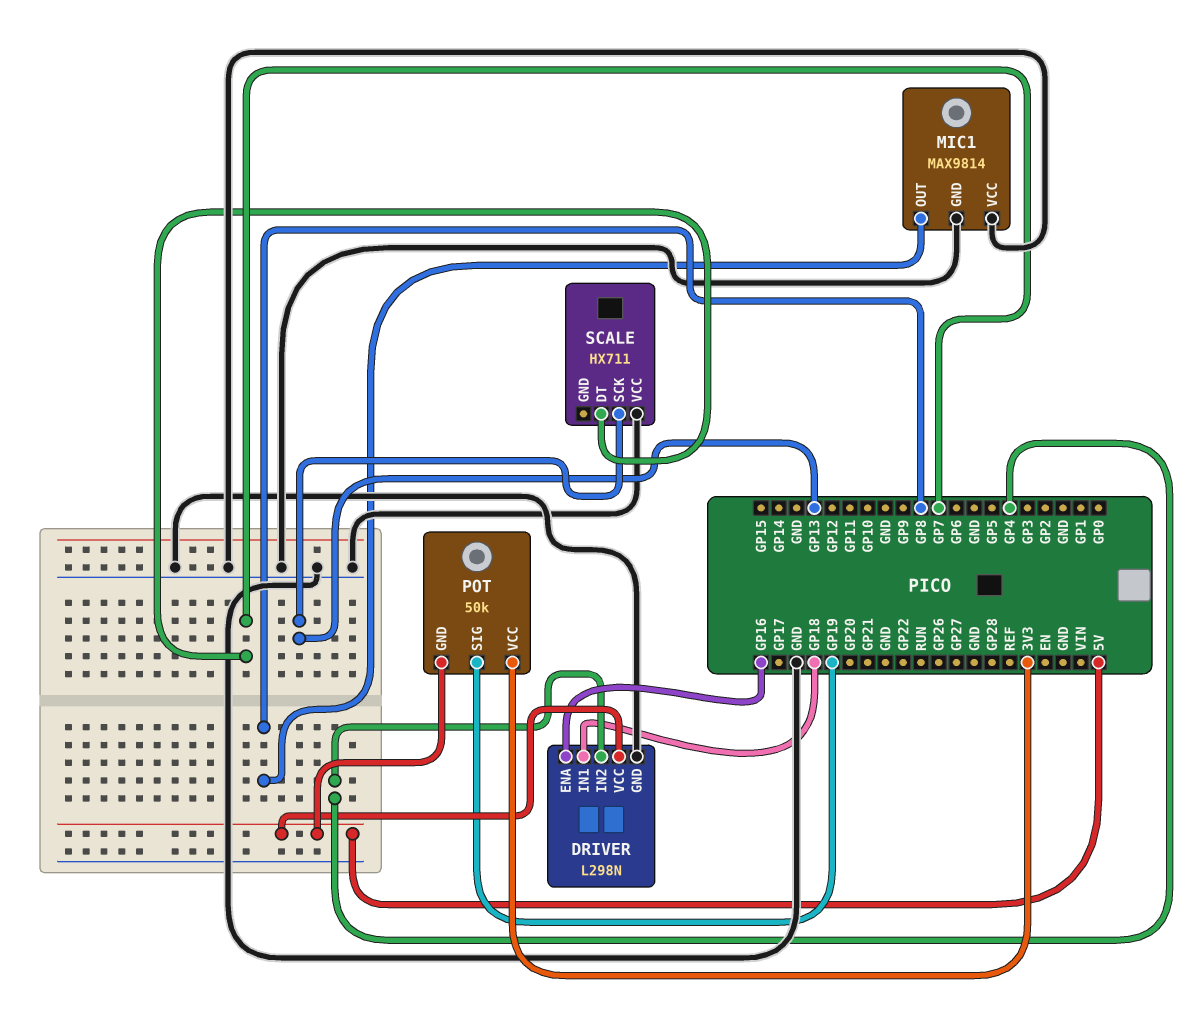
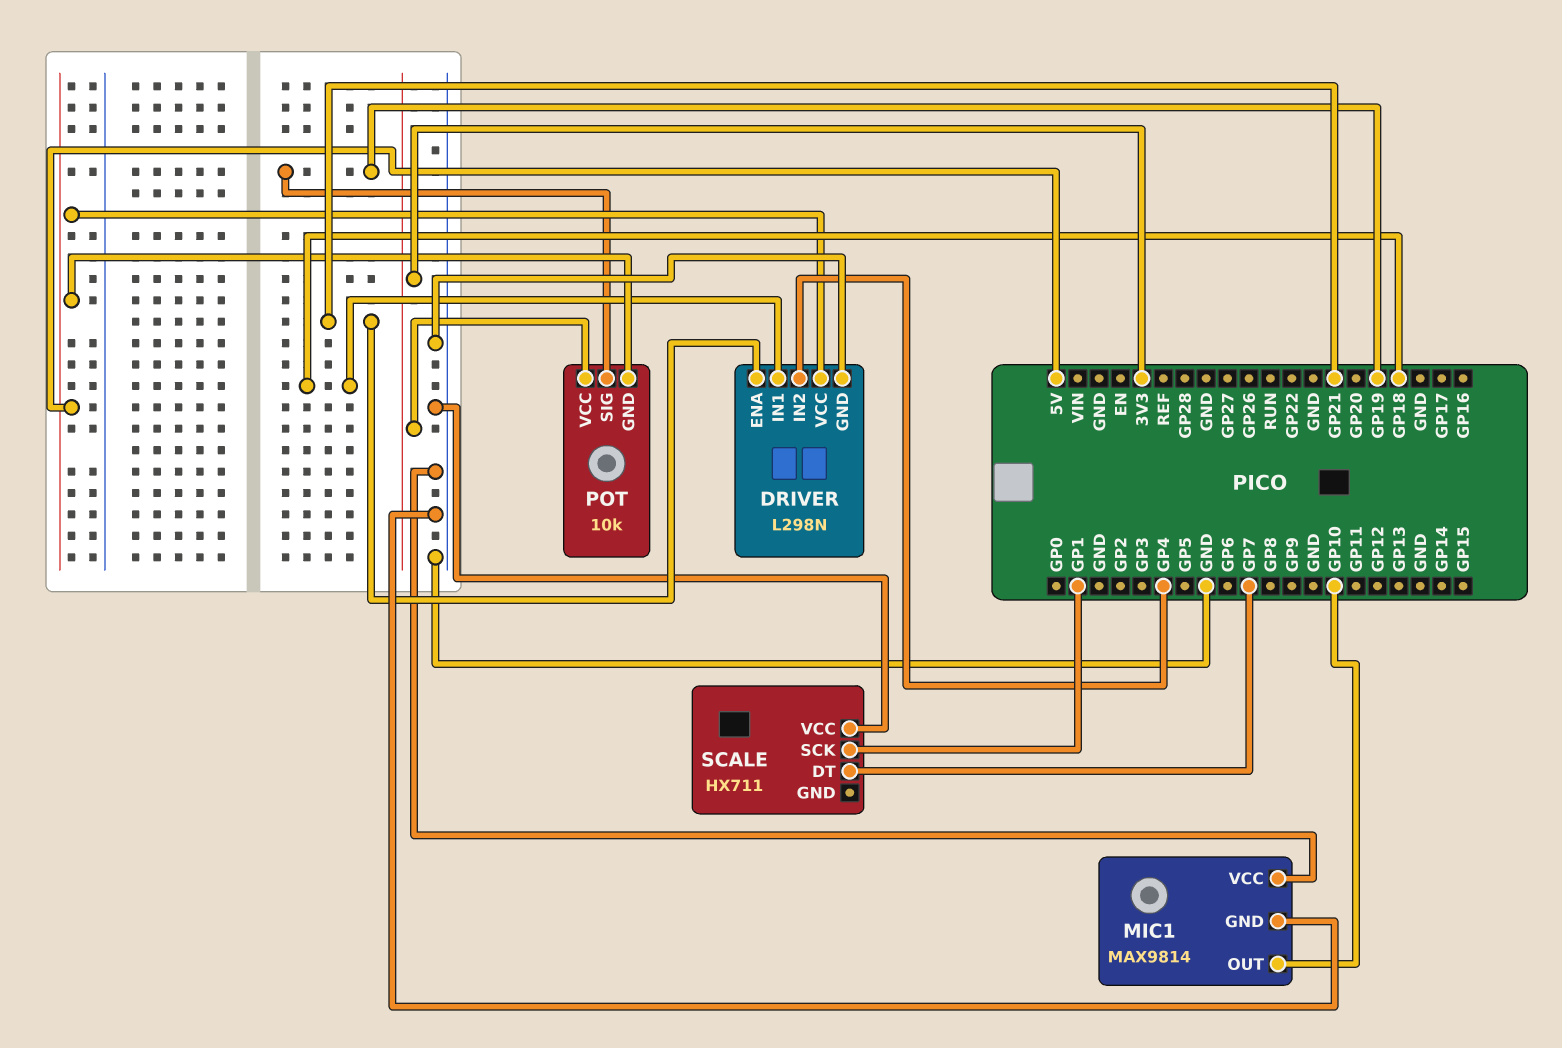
DRIVER pin ENA: GP16 -> GP21
MIC1 pin OUT: GP8 -> GP10
POT: 50k -> 10k
SCALE pin SCK: GP13 -> GP1

